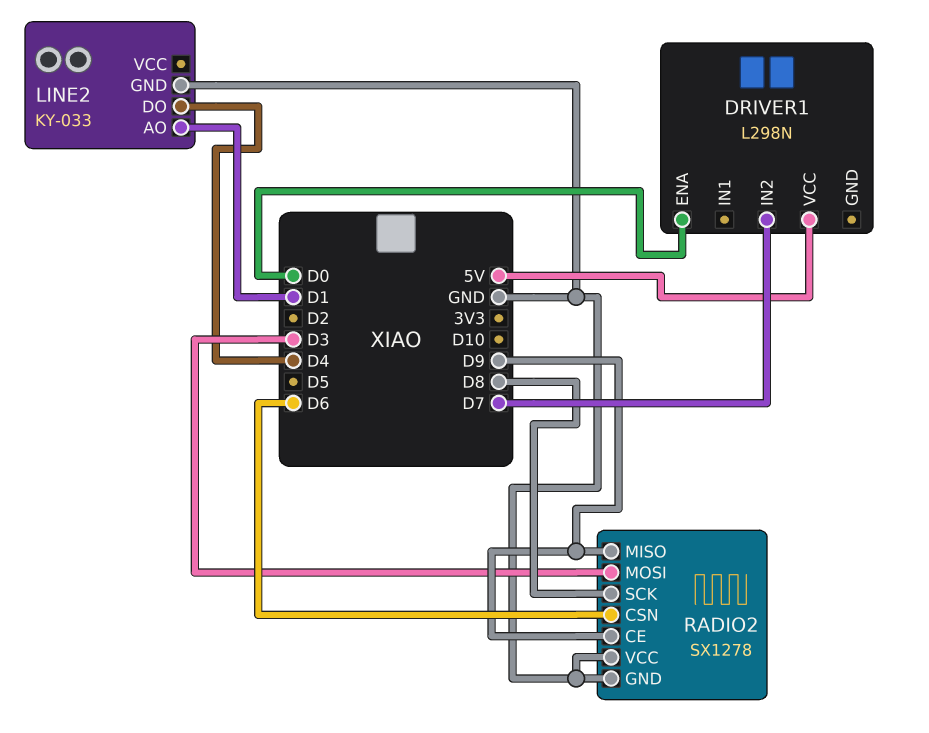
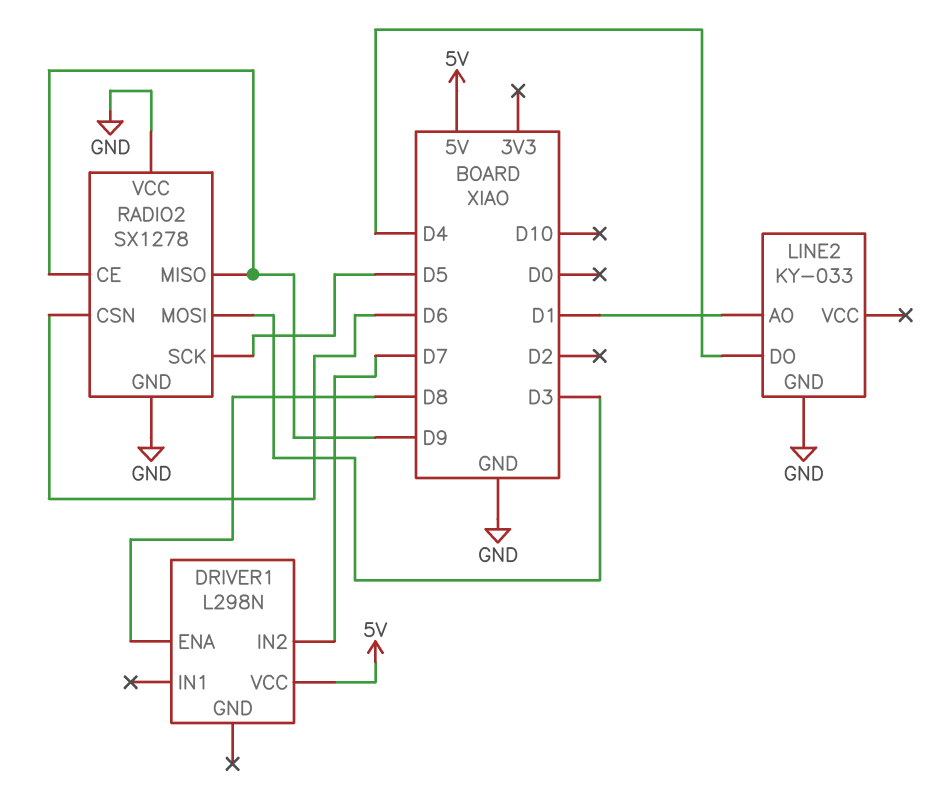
DRIVER1 pin ENA: D0 -> D8
RADIO2 pin SCK: D8 -> D5

